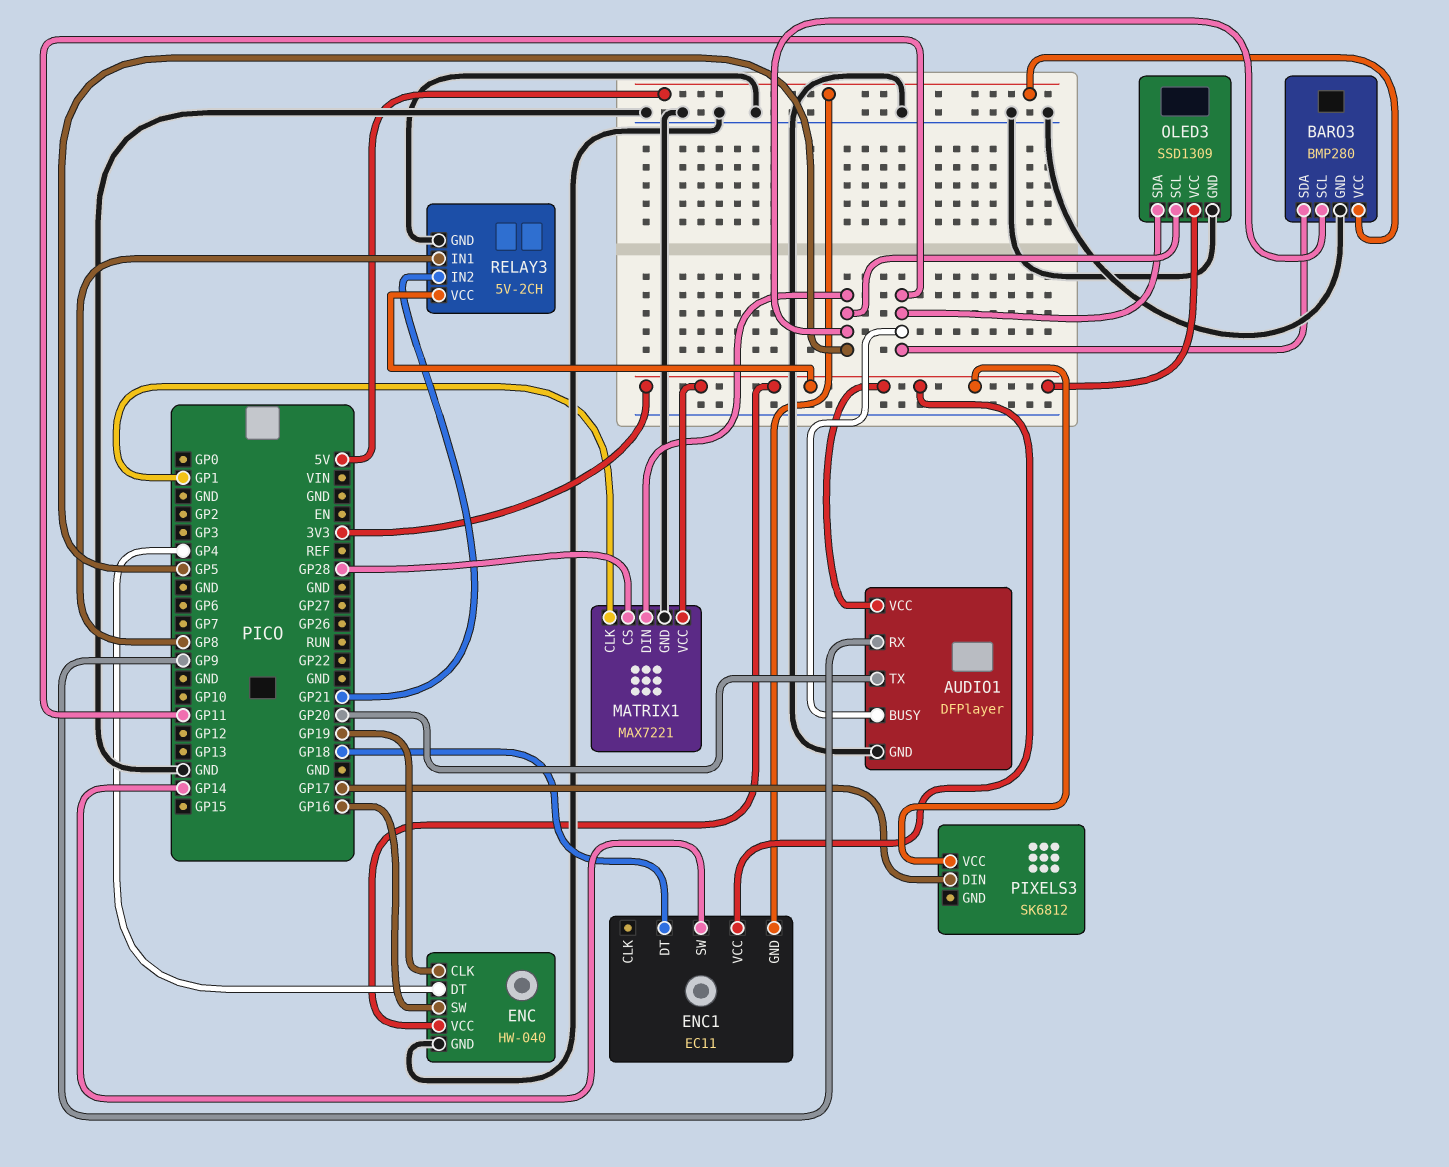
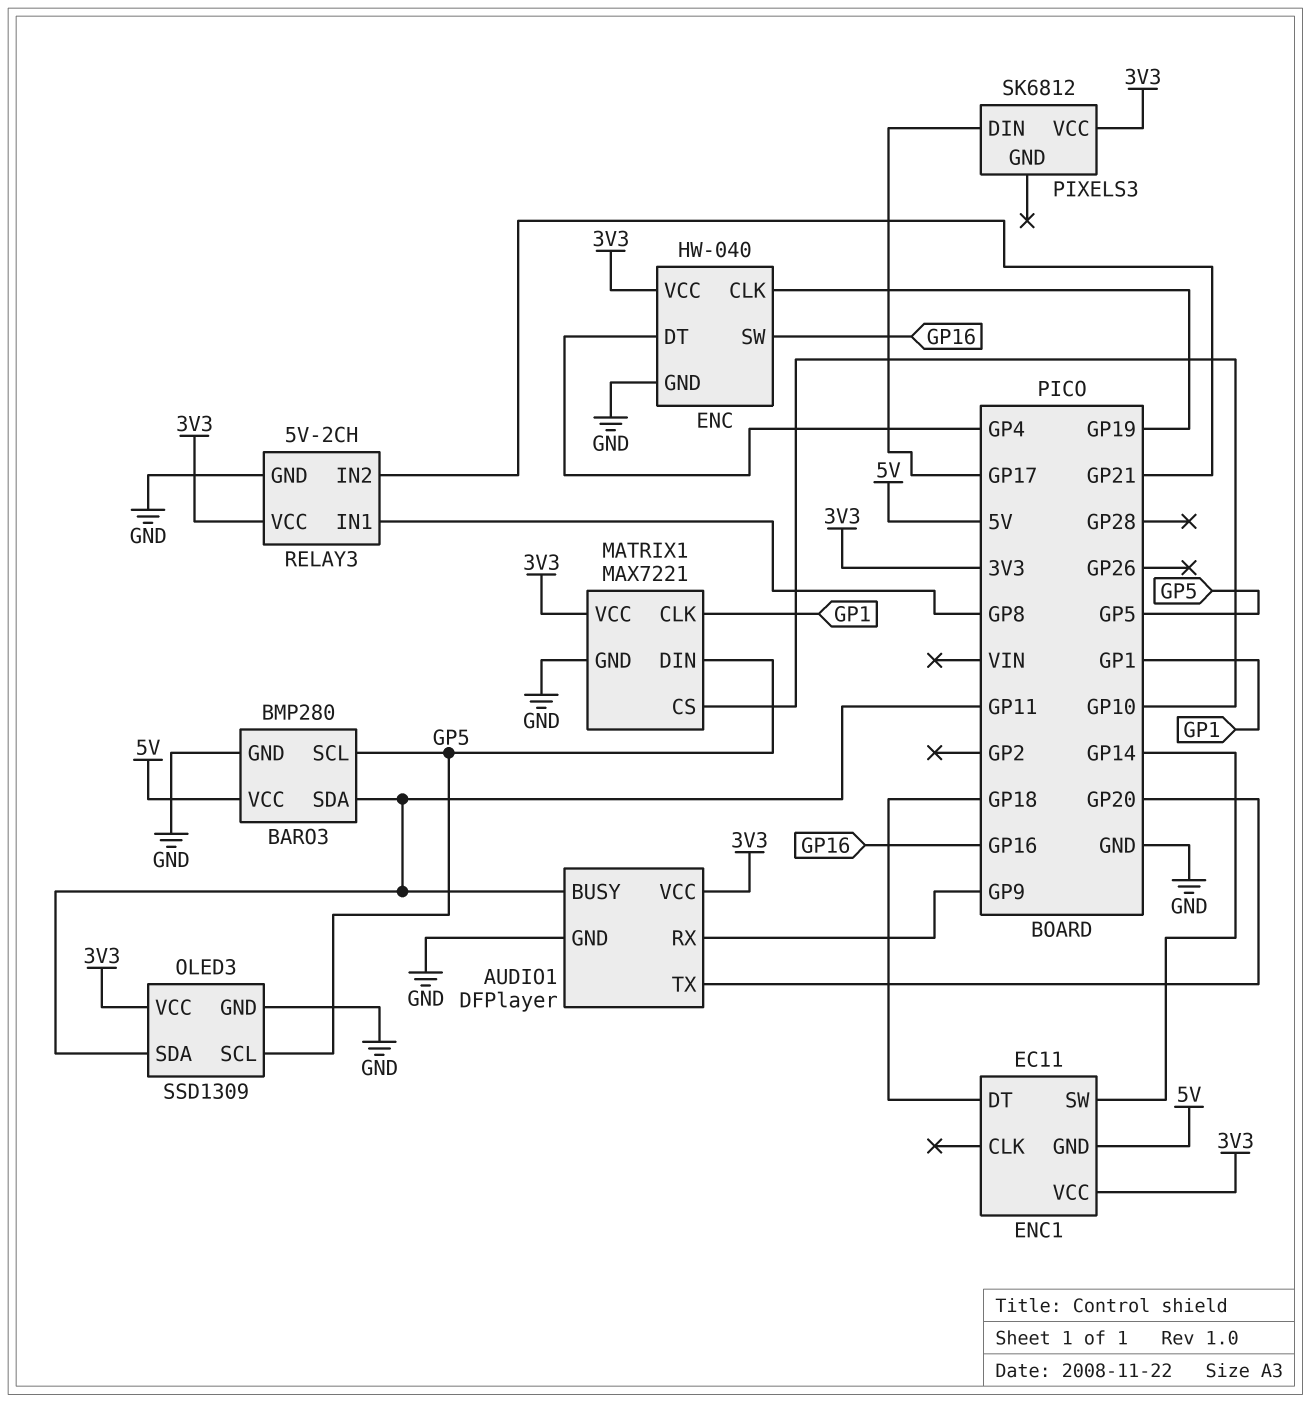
MATRIX1 pin CS: GP28 -> GP10

